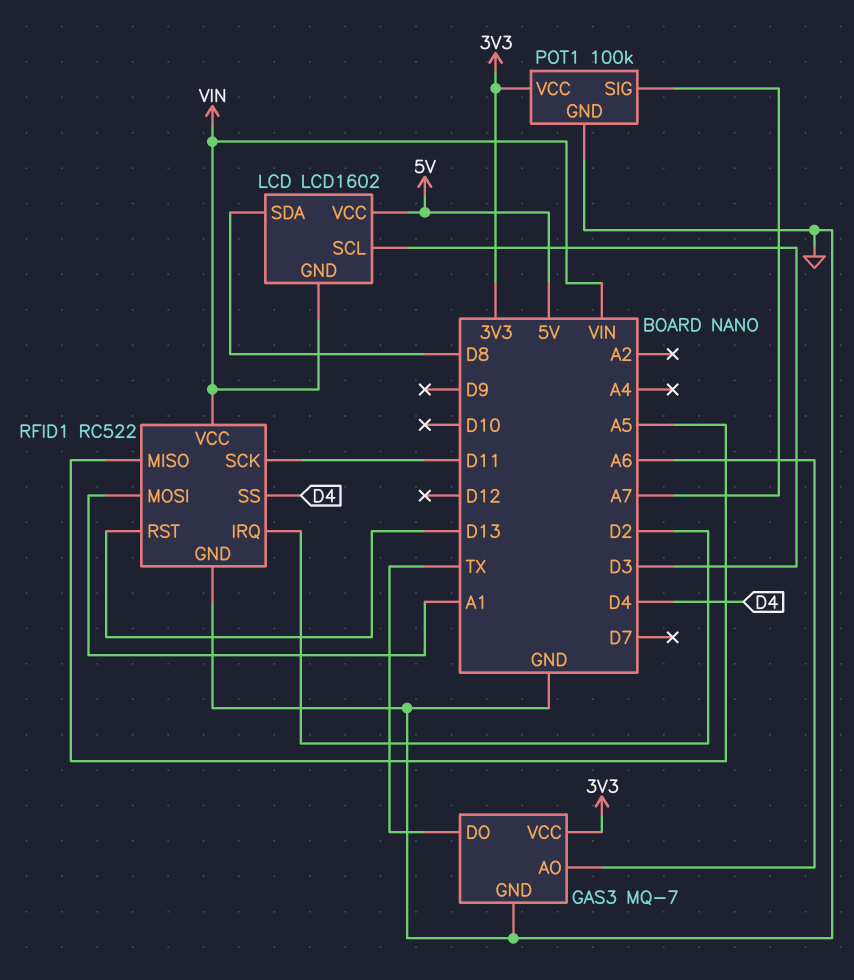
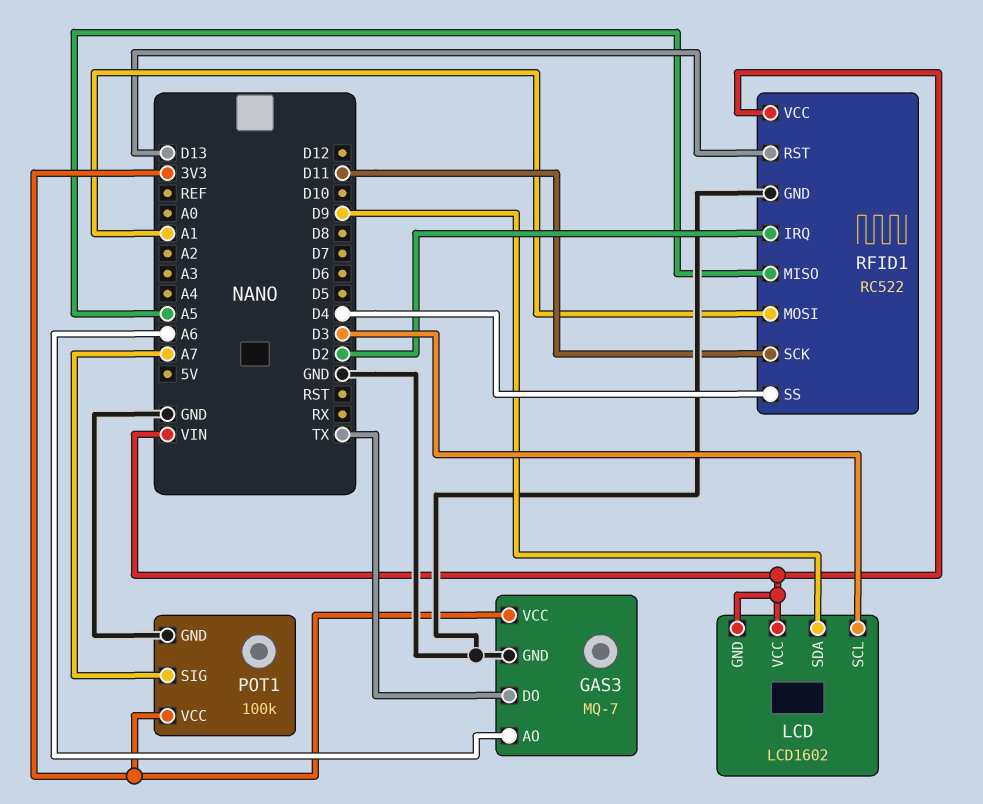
LCD pin SDA: D8 -> D9
LCD pin VCC: 5V -> VIN

